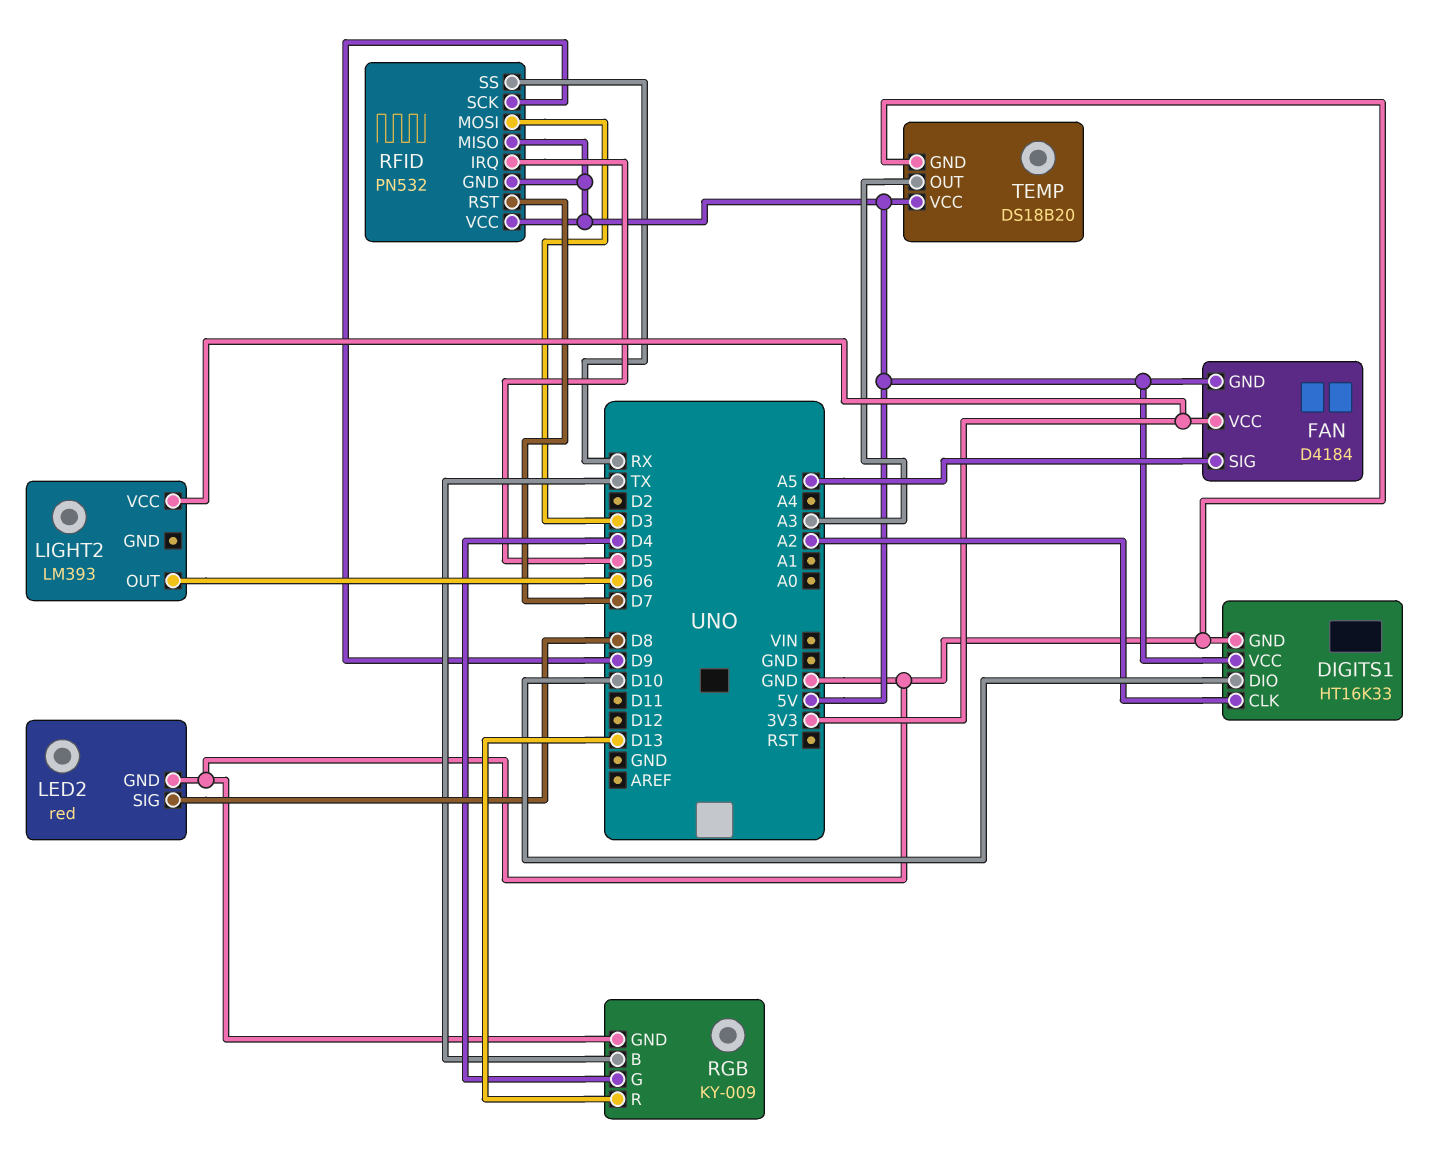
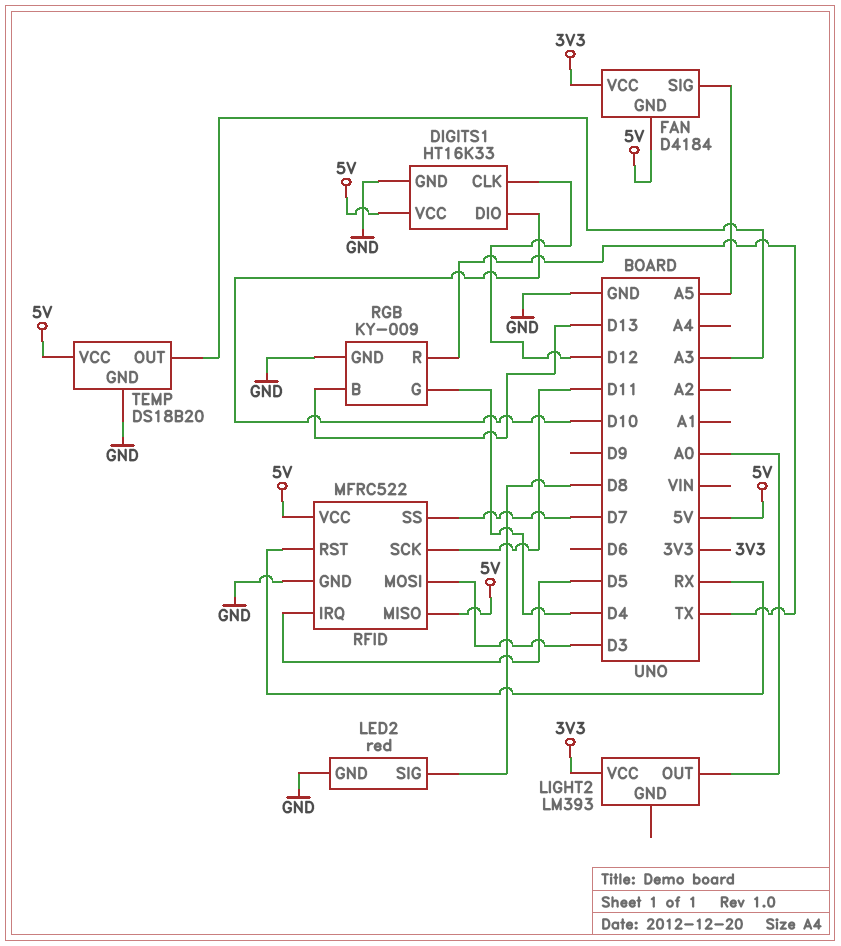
DIGITS1 pin CLK: A2 -> D12
LIGHT2 pin OUT: D6 -> A0
RFID: PN532 -> MFRC522
RFID pin GND: 5V -> GND
RFID pin RST: D7 -> RX
RFID pin SCK: D9 -> D11
RFID pin SS: RX -> D7
RGB pin B: TX -> D13
RGB pin R: D13 -> TX

